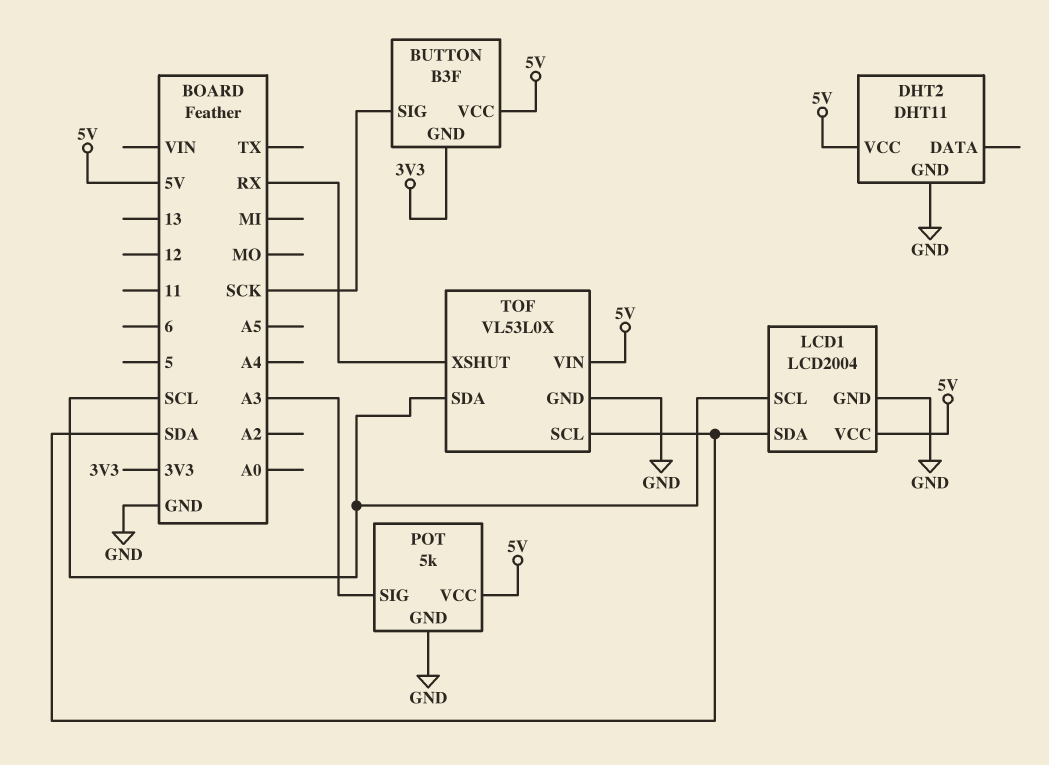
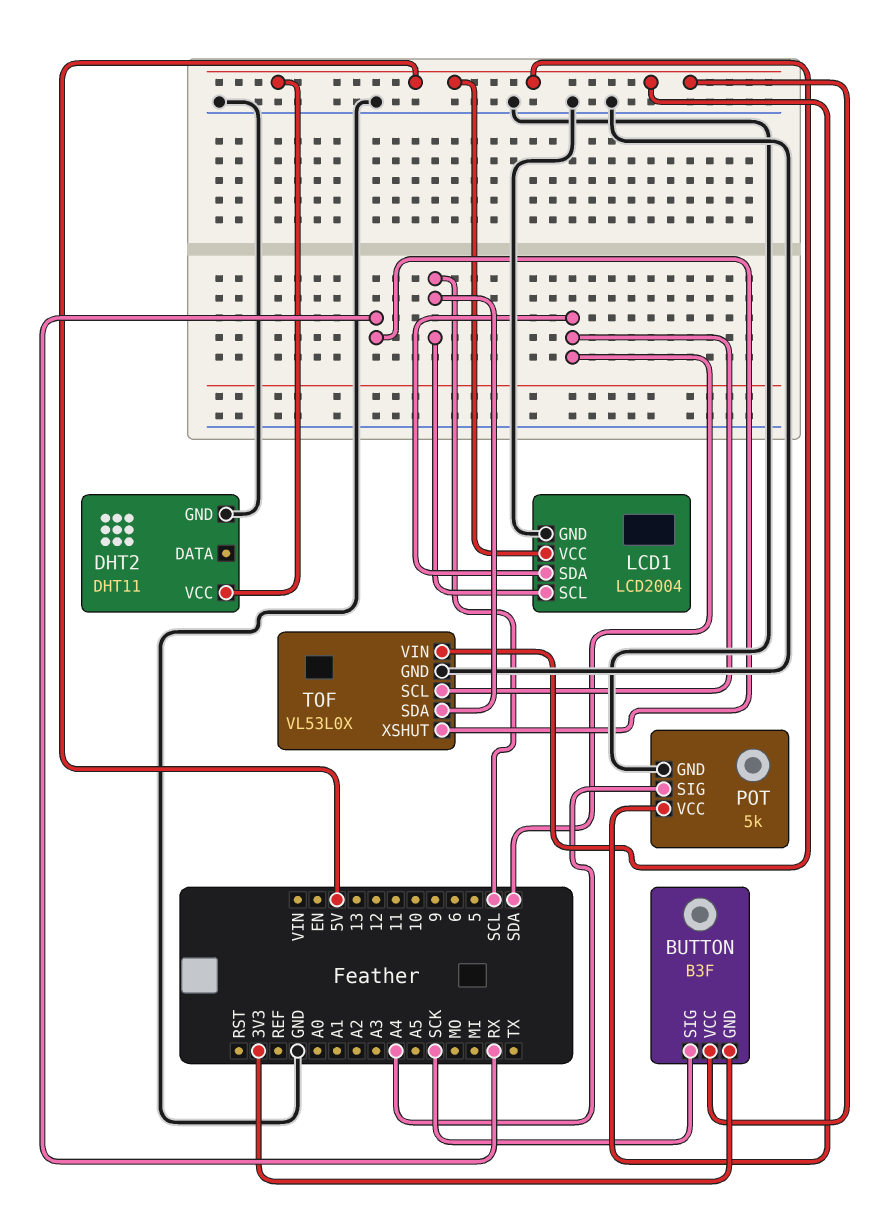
POT pin SIG: A3 -> A4

